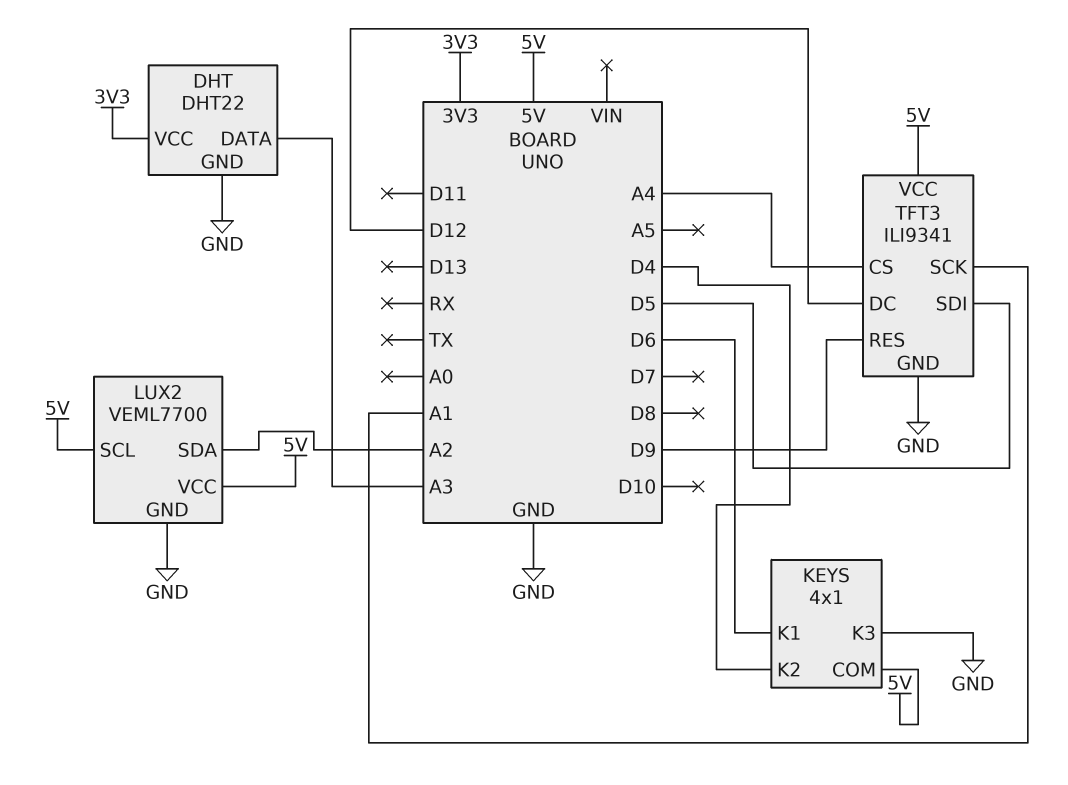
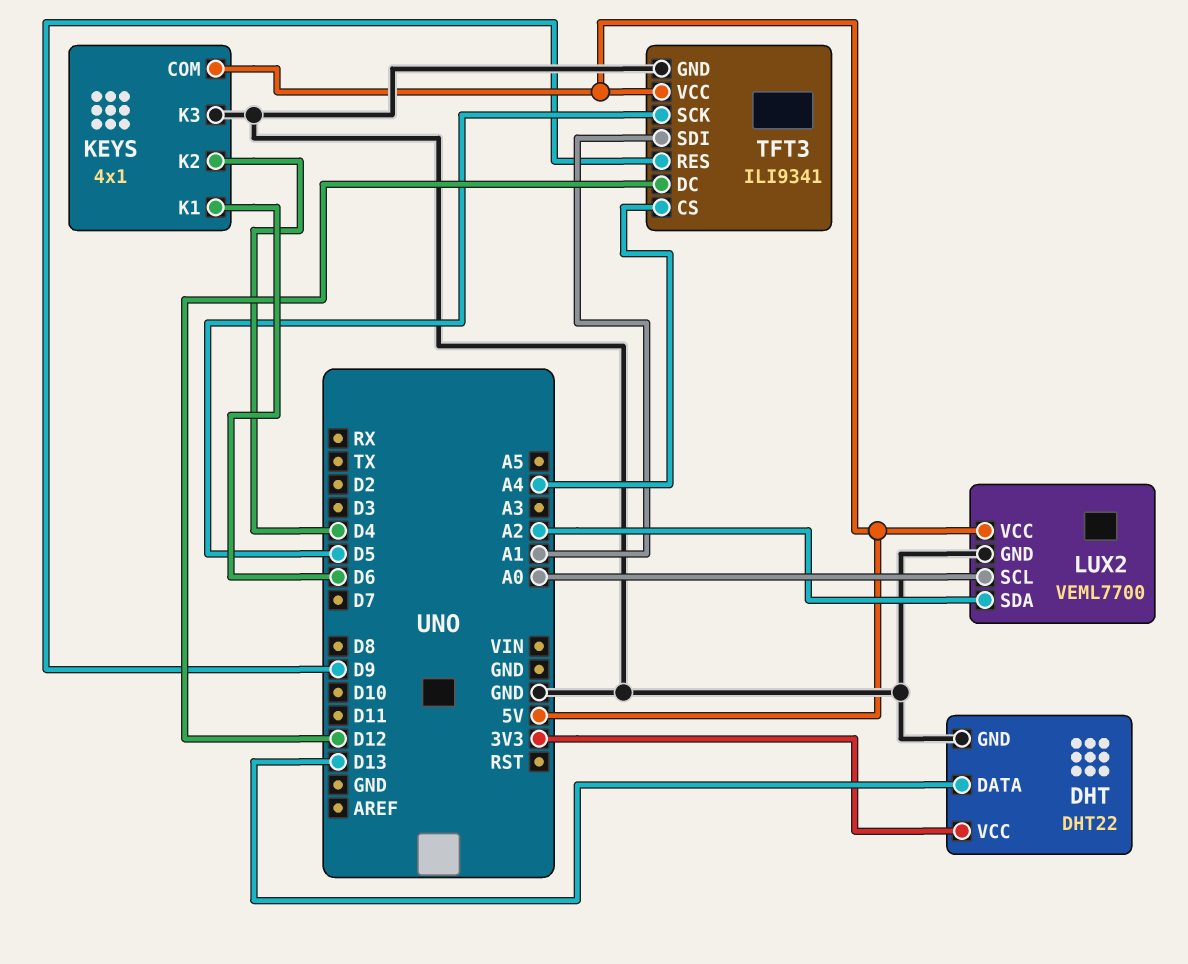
DHT pin DATA: A3 -> D13
LUX2 pin SCL: 5V -> A0
TFT3 pin SCK: A1 -> D5
TFT3 pin SDI: D5 -> A1

